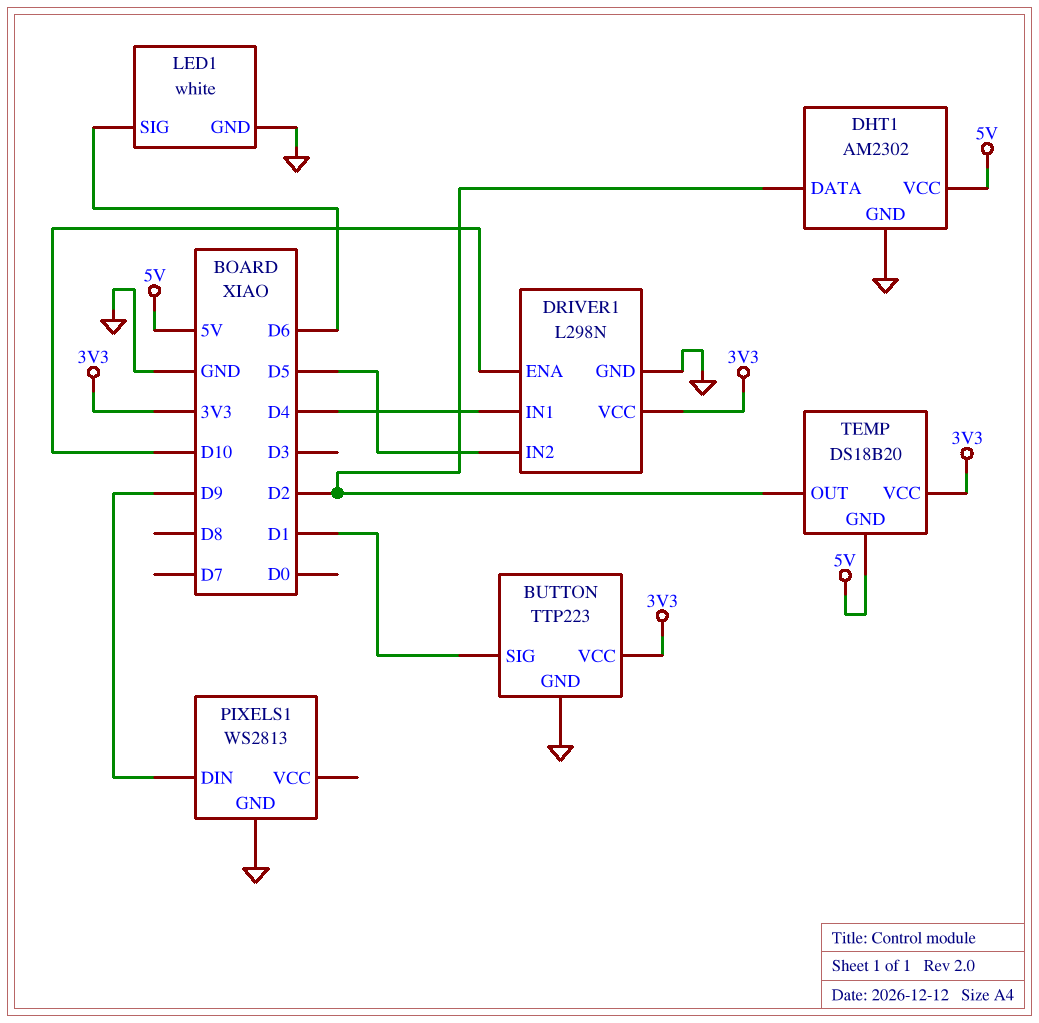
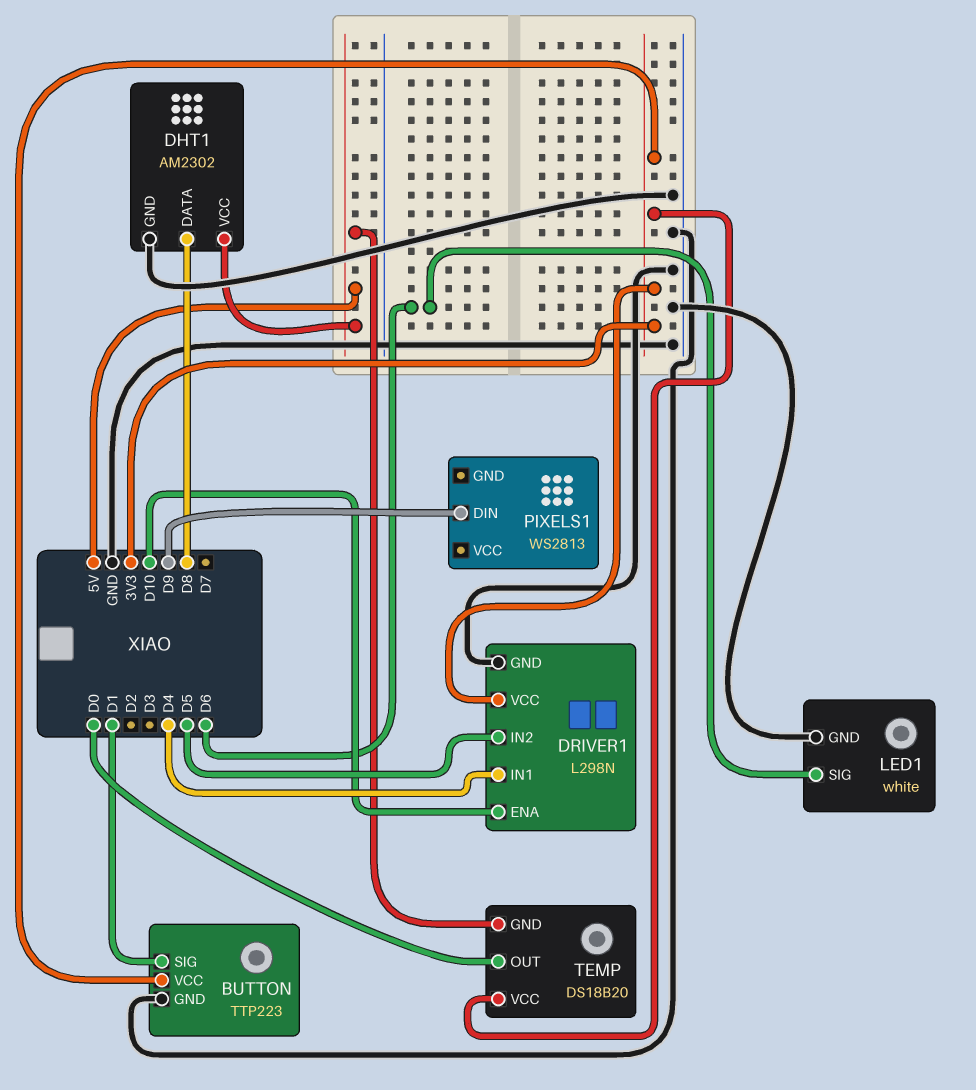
DHT1 pin DATA: D2 -> D8
PIXELS1 pin GND: GND -> none
TEMP pin OUT: D2 -> D0

